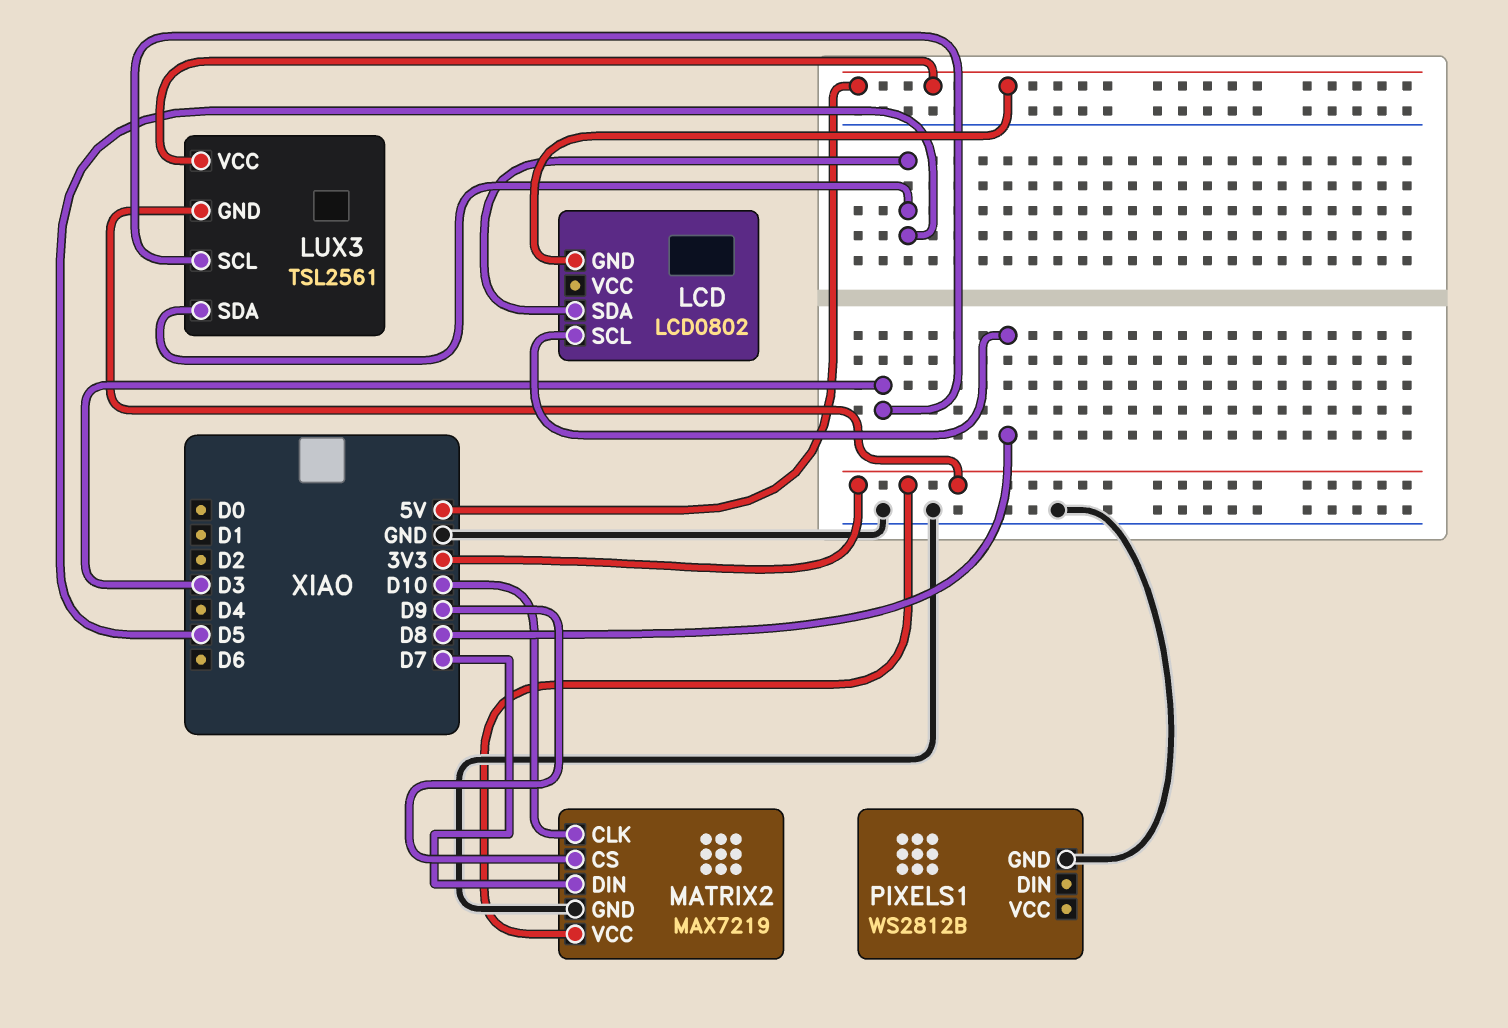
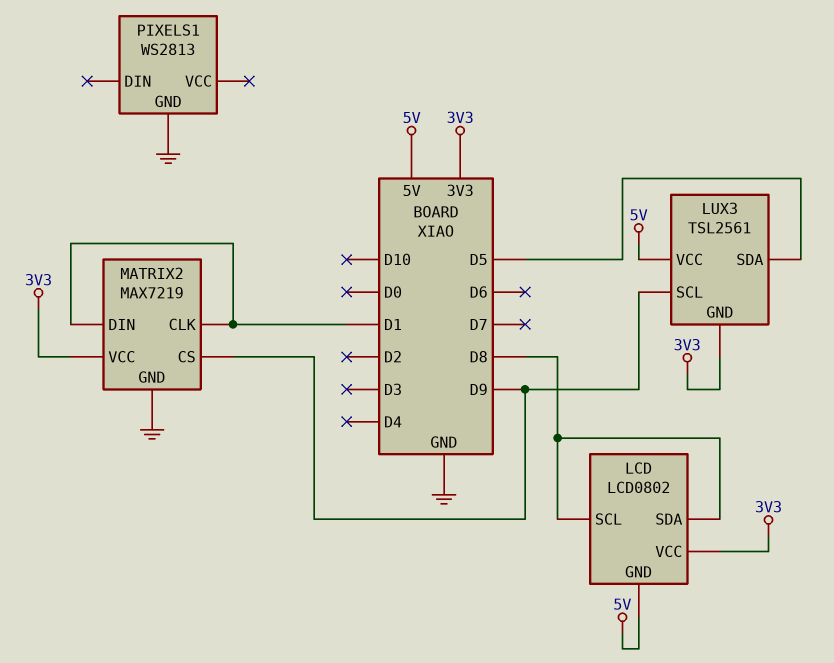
LCD pin SDA: D5 -> D8
LCD pin VCC: none -> 3V3
LUX3 pin SCL: D3 -> D9
MATRIX2 pin CLK: D10 -> D1
MATRIX2 pin DIN: D7 -> D1
PIXELS1: WS2812B -> WS2813

